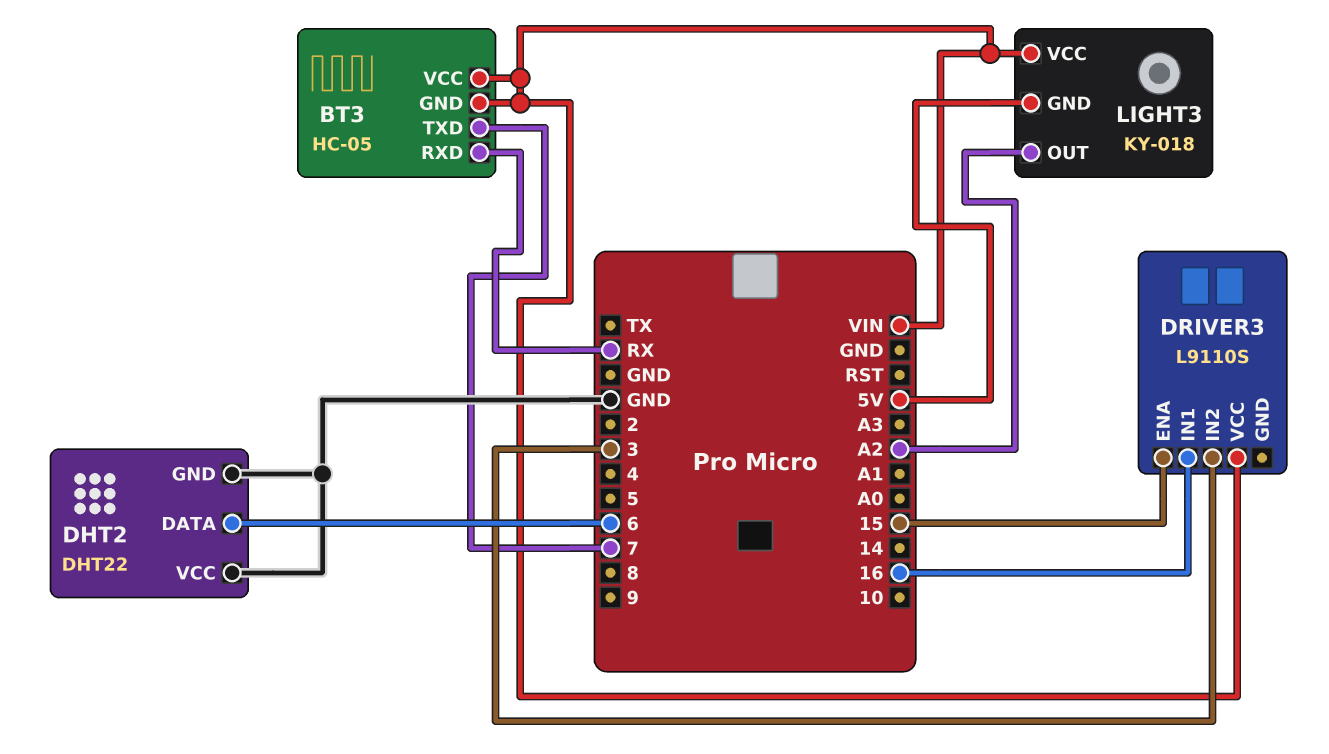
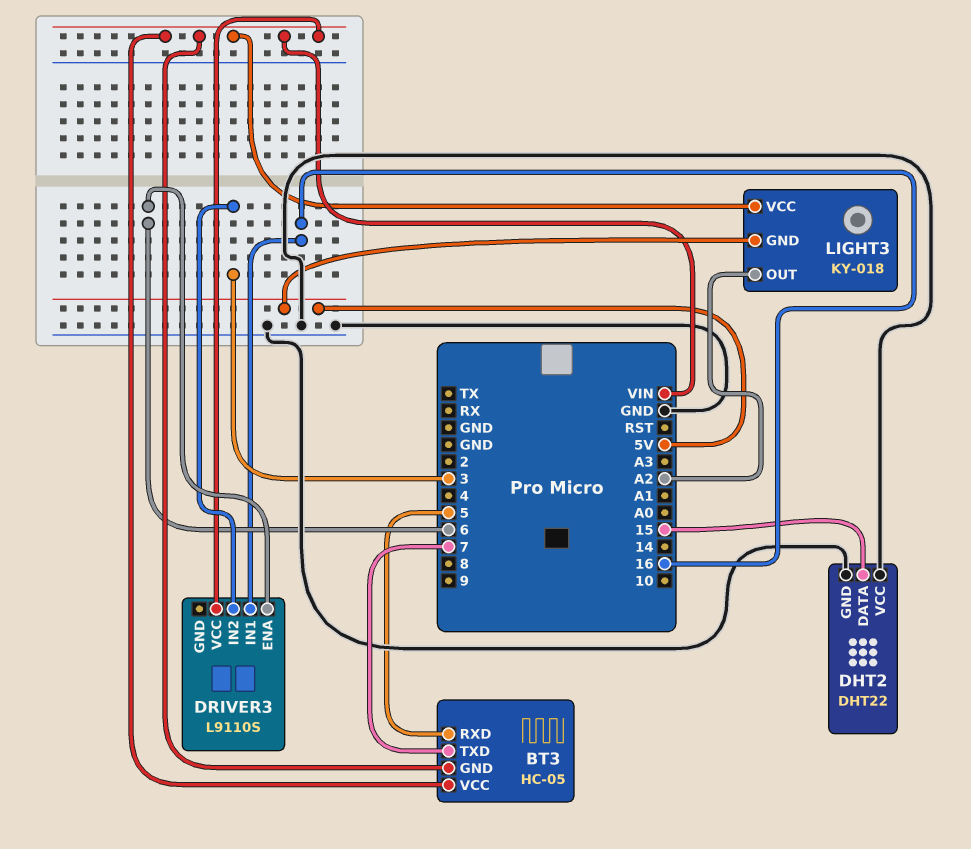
BT3 pin RXD: RX -> 5
DHT2 pin DATA: 6 -> 15
DRIVER3 pin ENA: 15 -> 6

